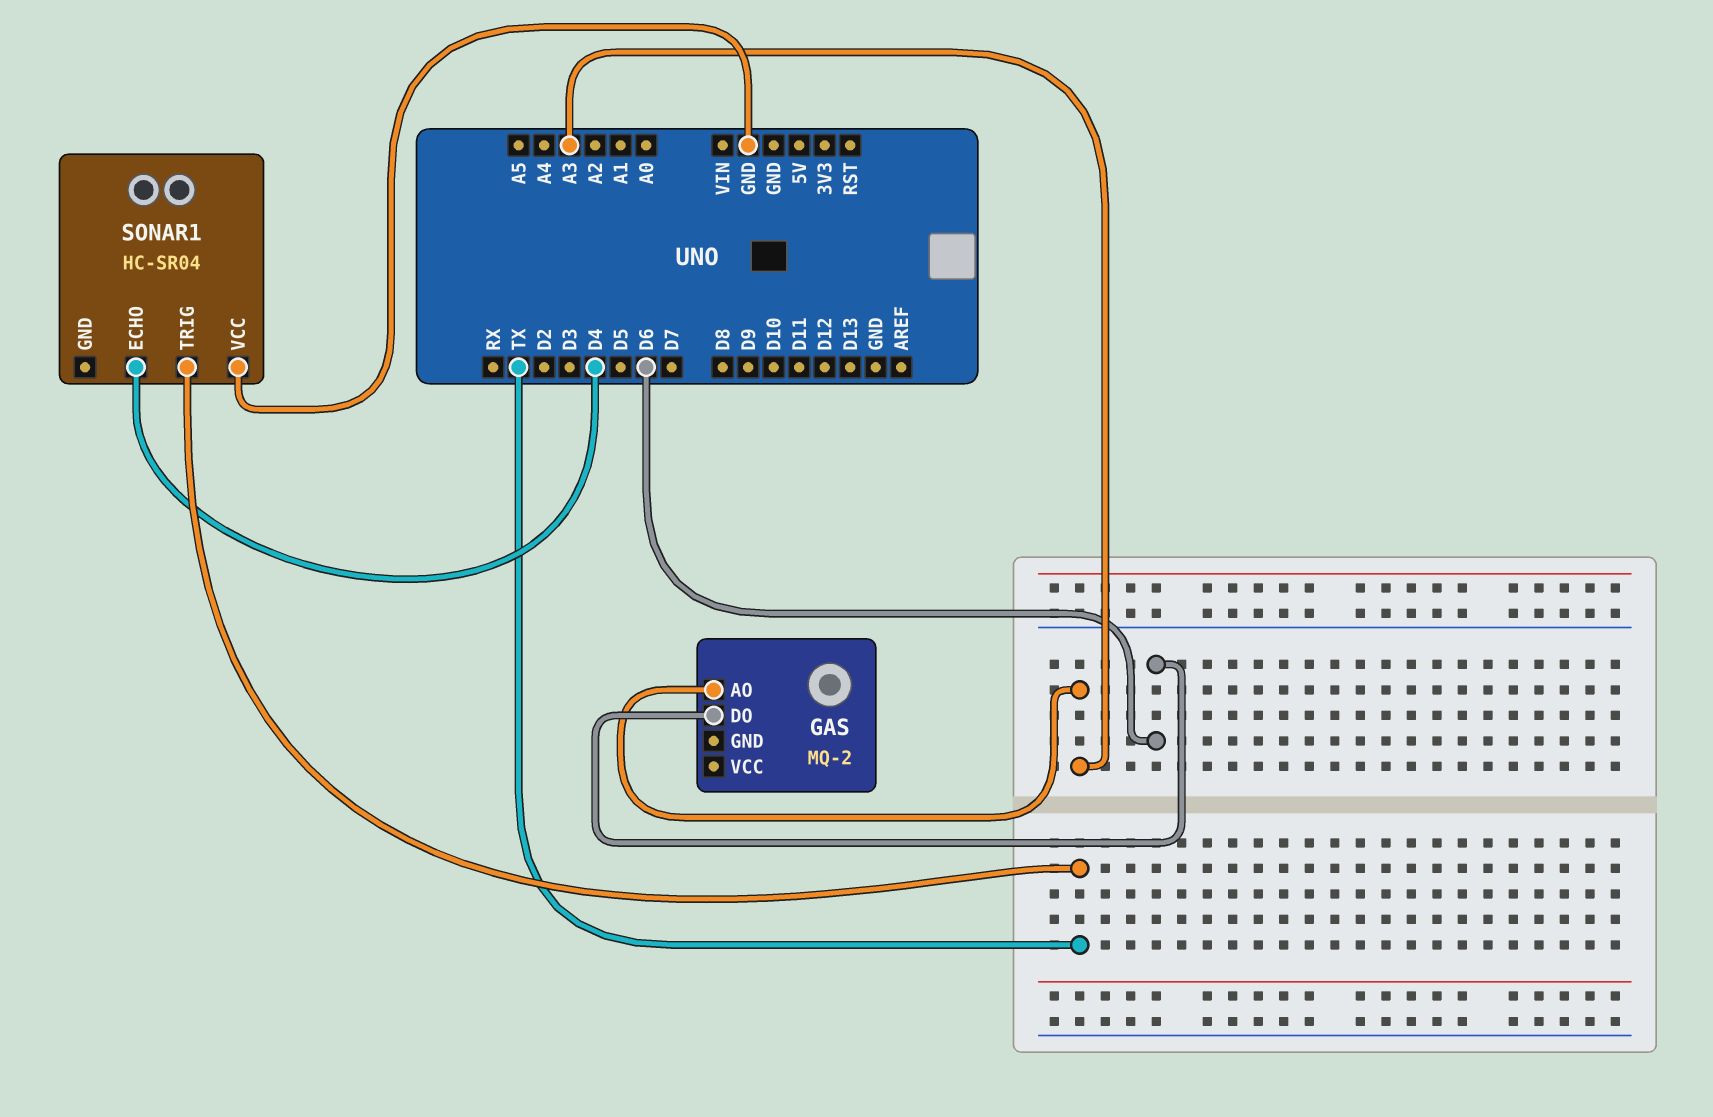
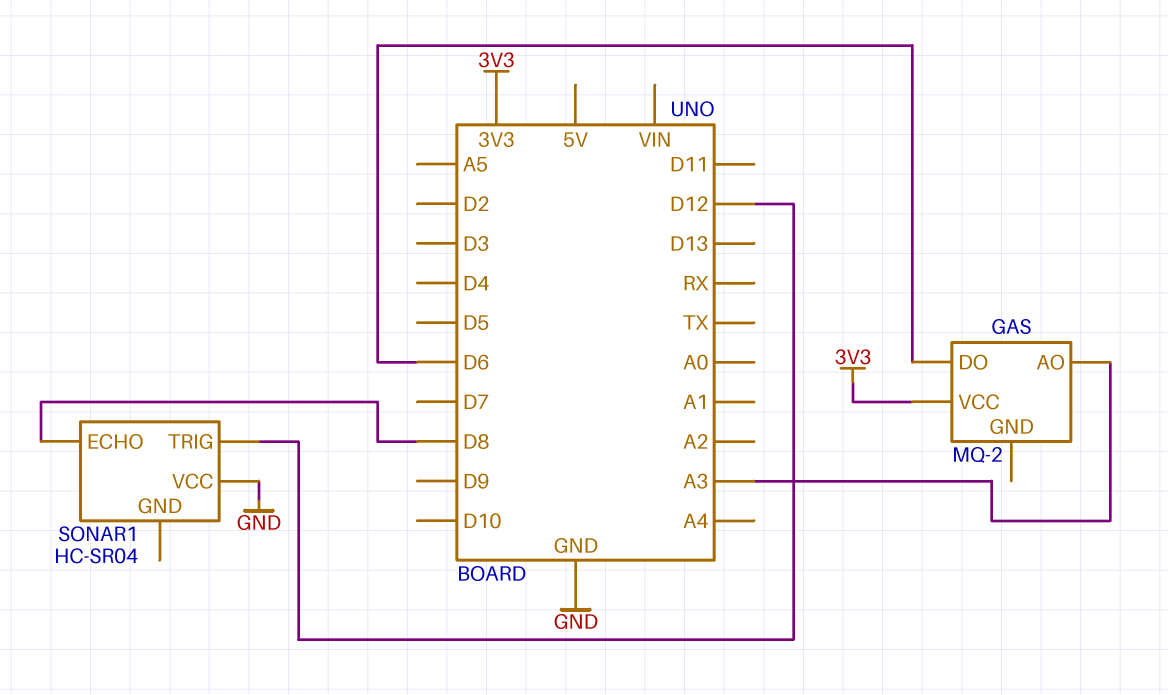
GAS pin VCC: none -> 3V3
SONAR1 pin ECHO: D4 -> D8
SONAR1 pin TRIG: TX -> D12

